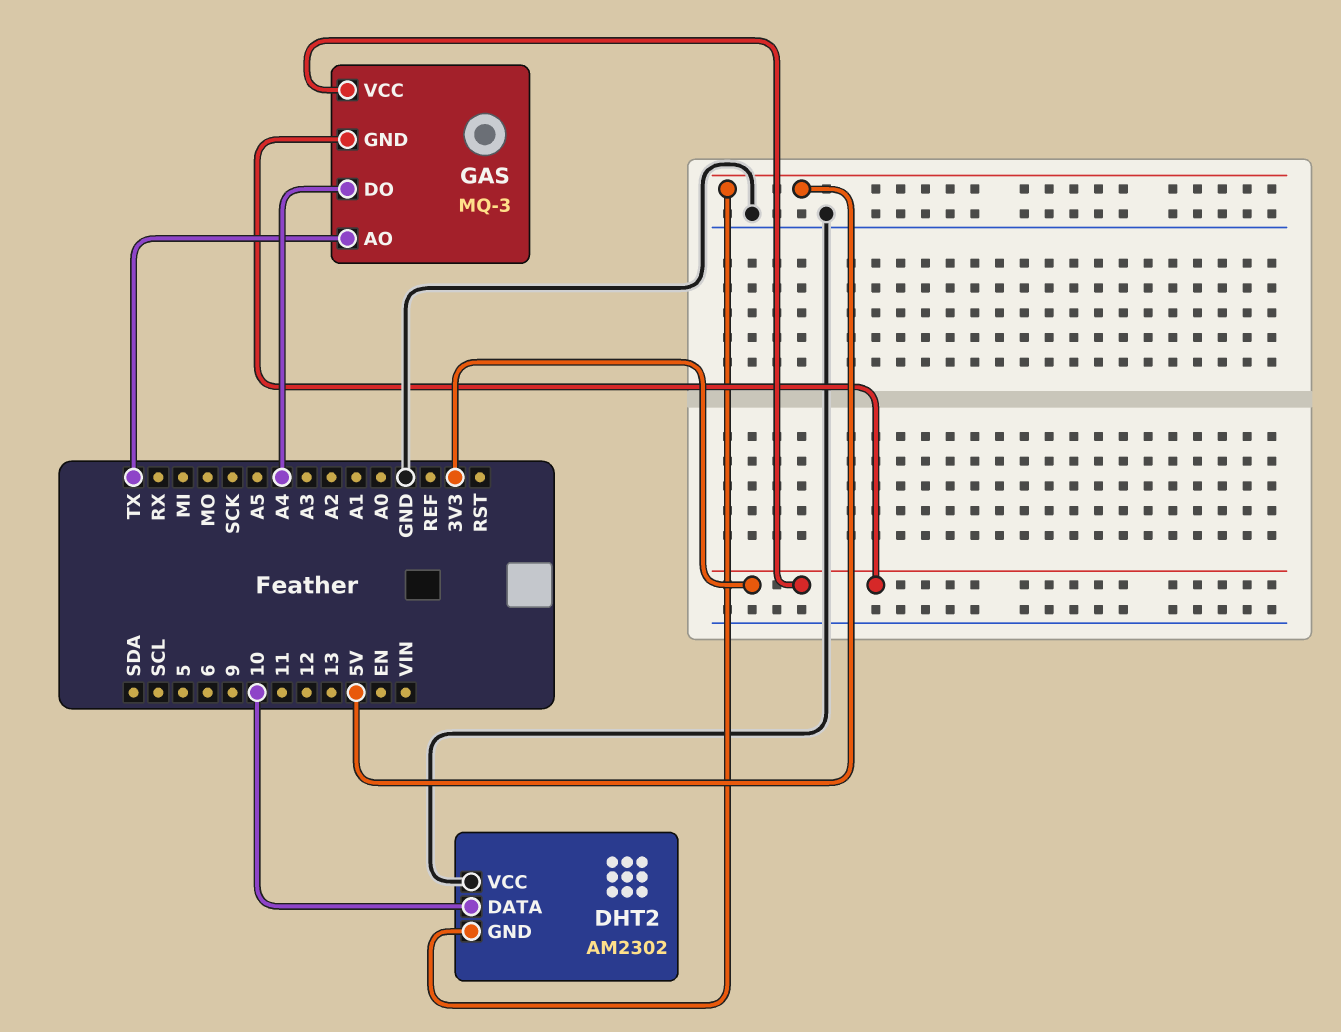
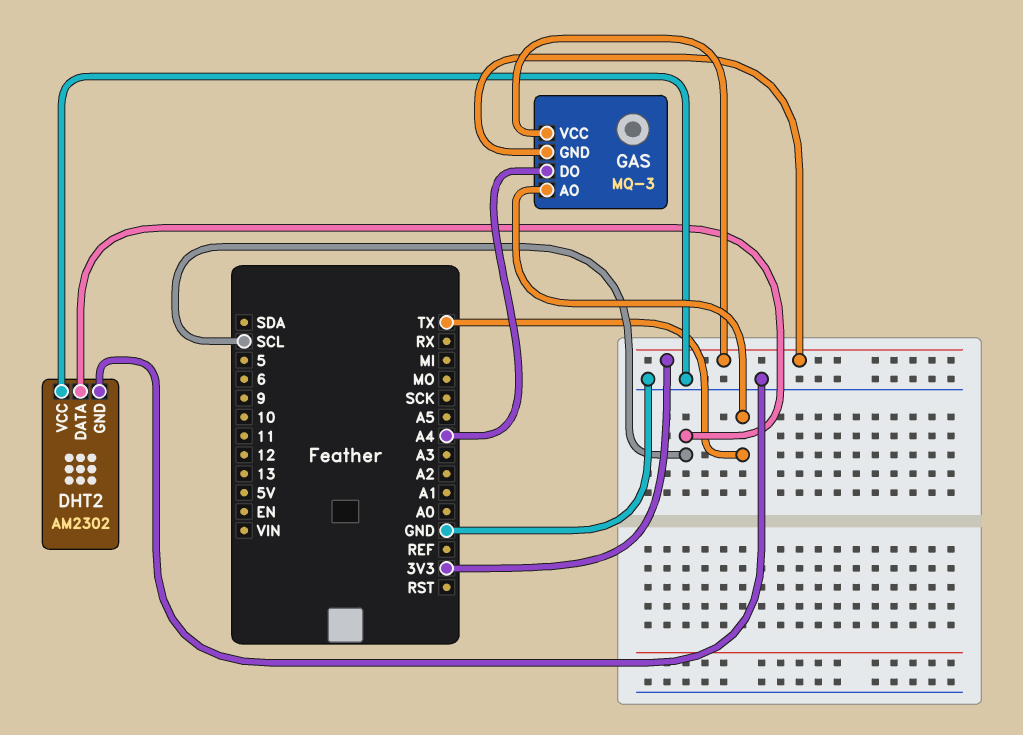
DHT2 pin DATA: 10 -> SCL
DHT2 pin GND: 5V -> GND

